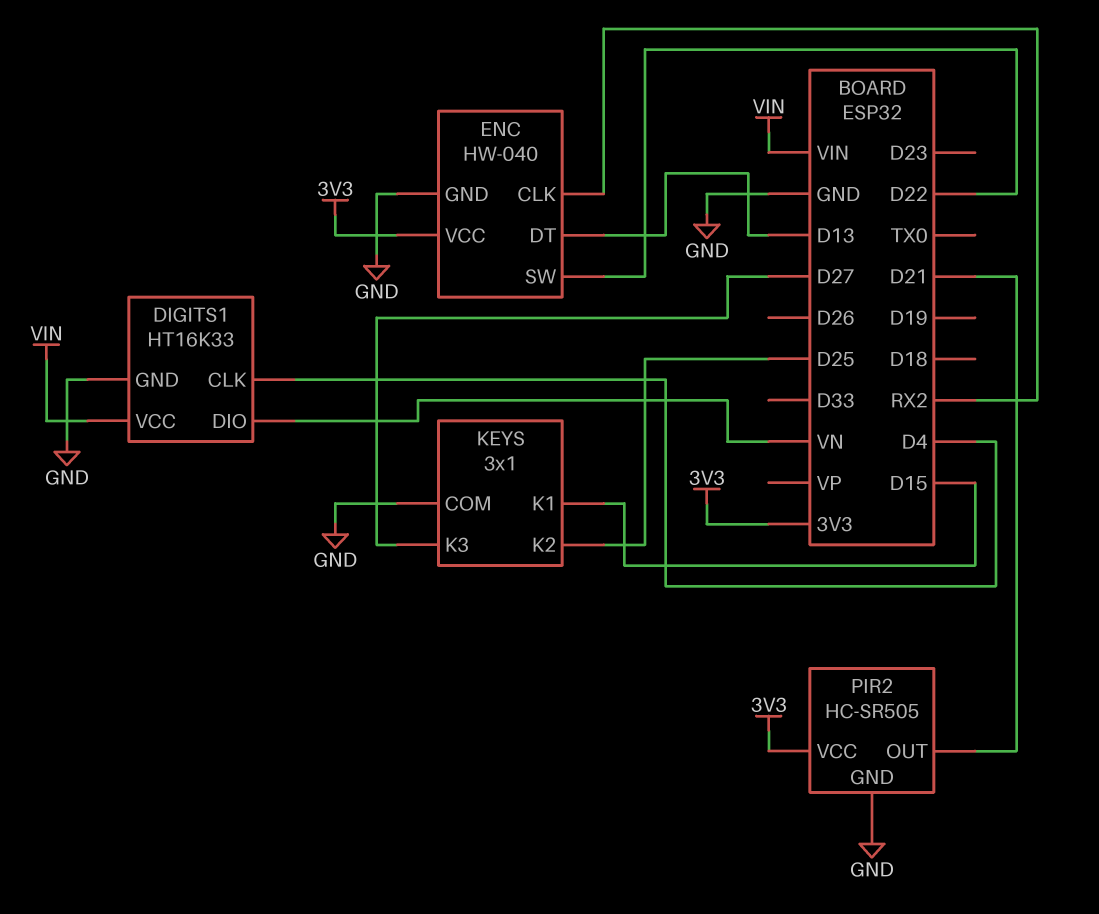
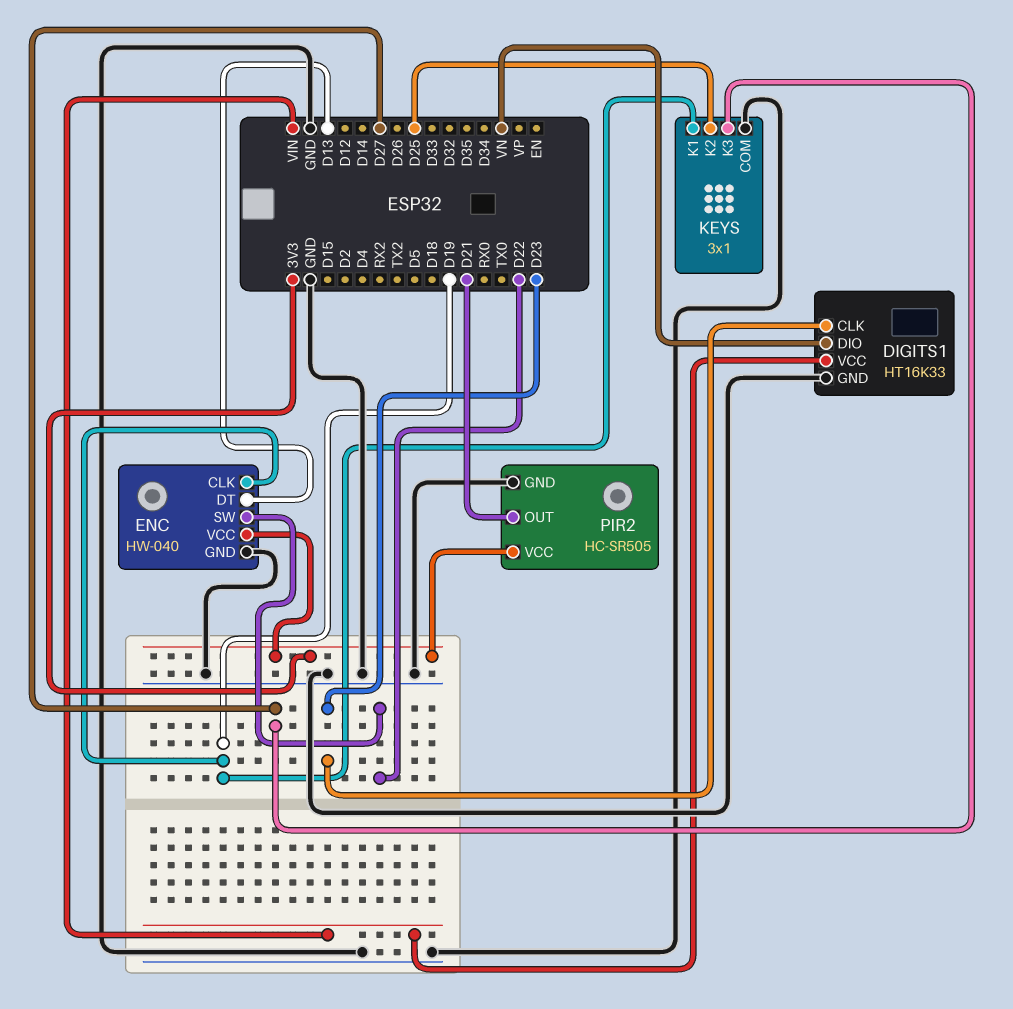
DIGITS1 pin CLK: D4 -> D23
ENC pin CLK: RX2 -> D19
KEYS pin K1: D15 -> D19

